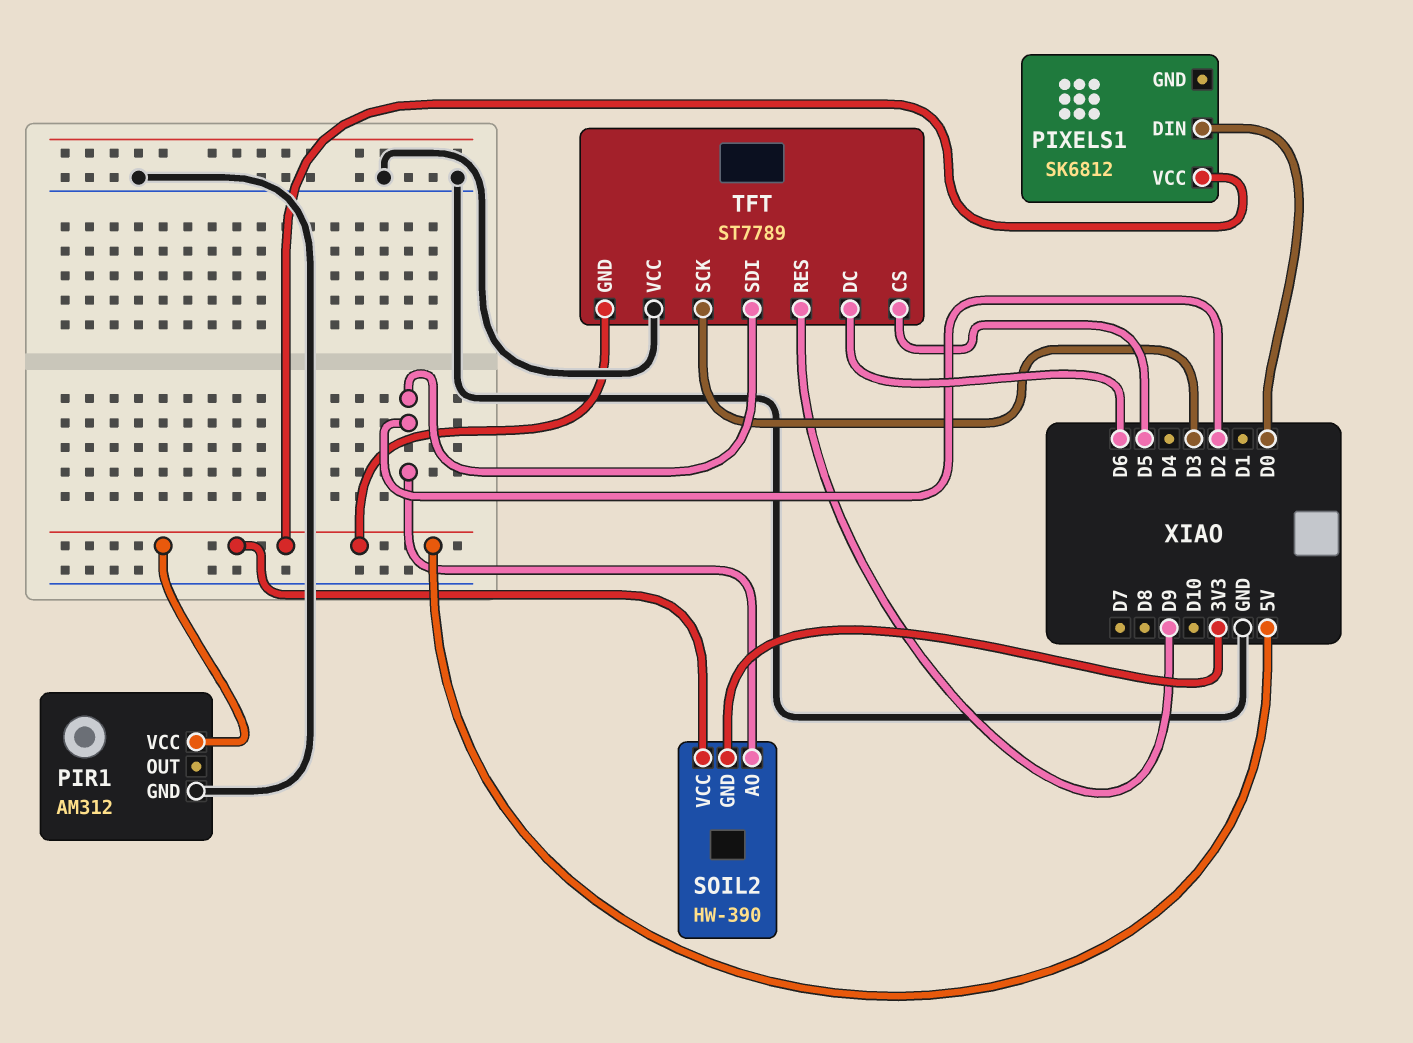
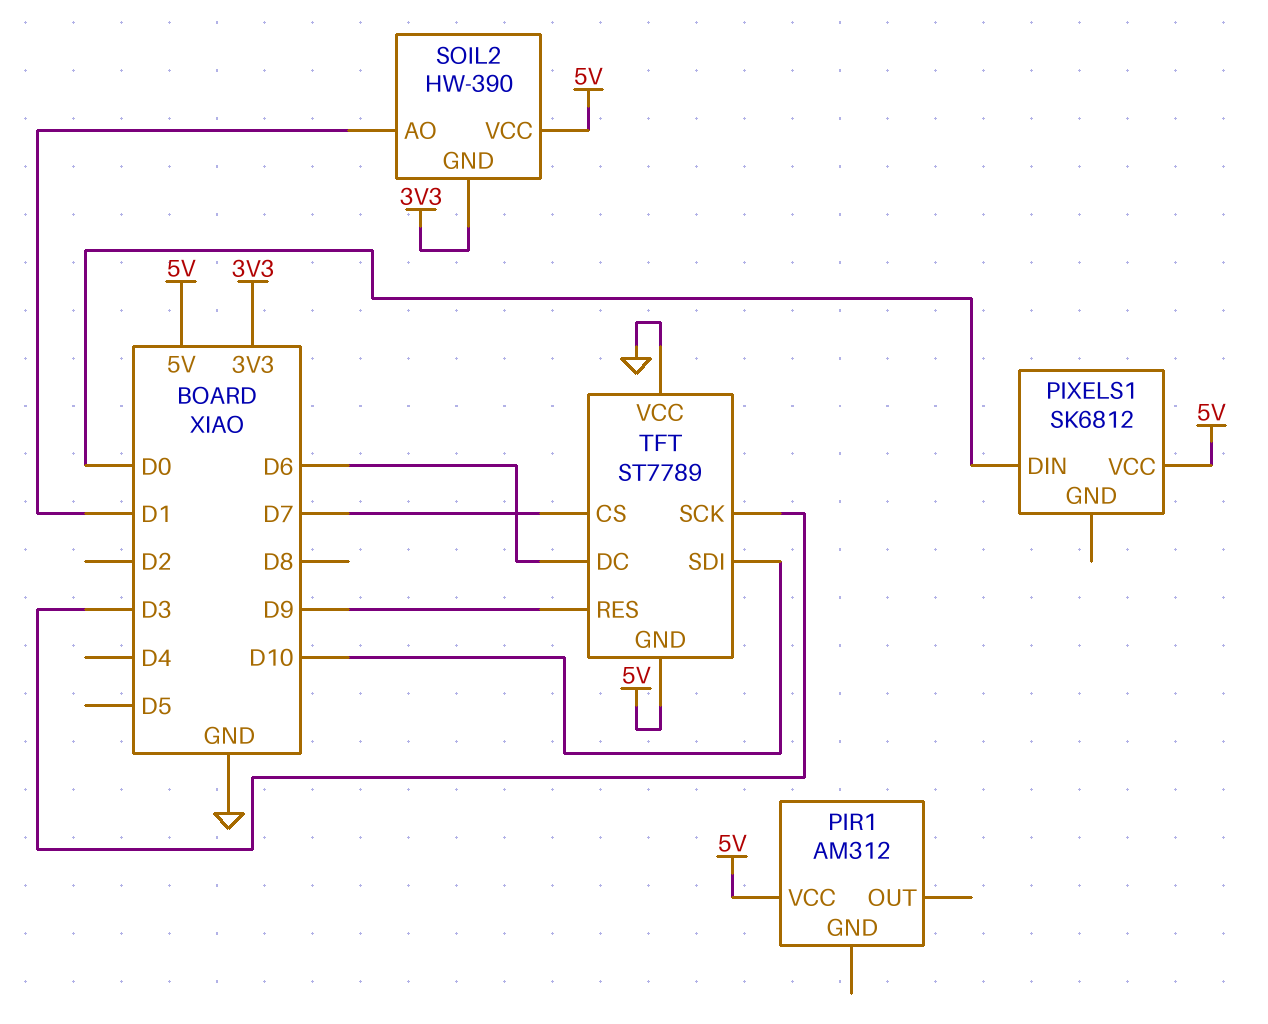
PIR1 pin GND: GND -> none
SOIL2 pin AO: D2 -> D1
TFT pin CS: D5 -> D7
TFT pin SDI: D2 -> D10

